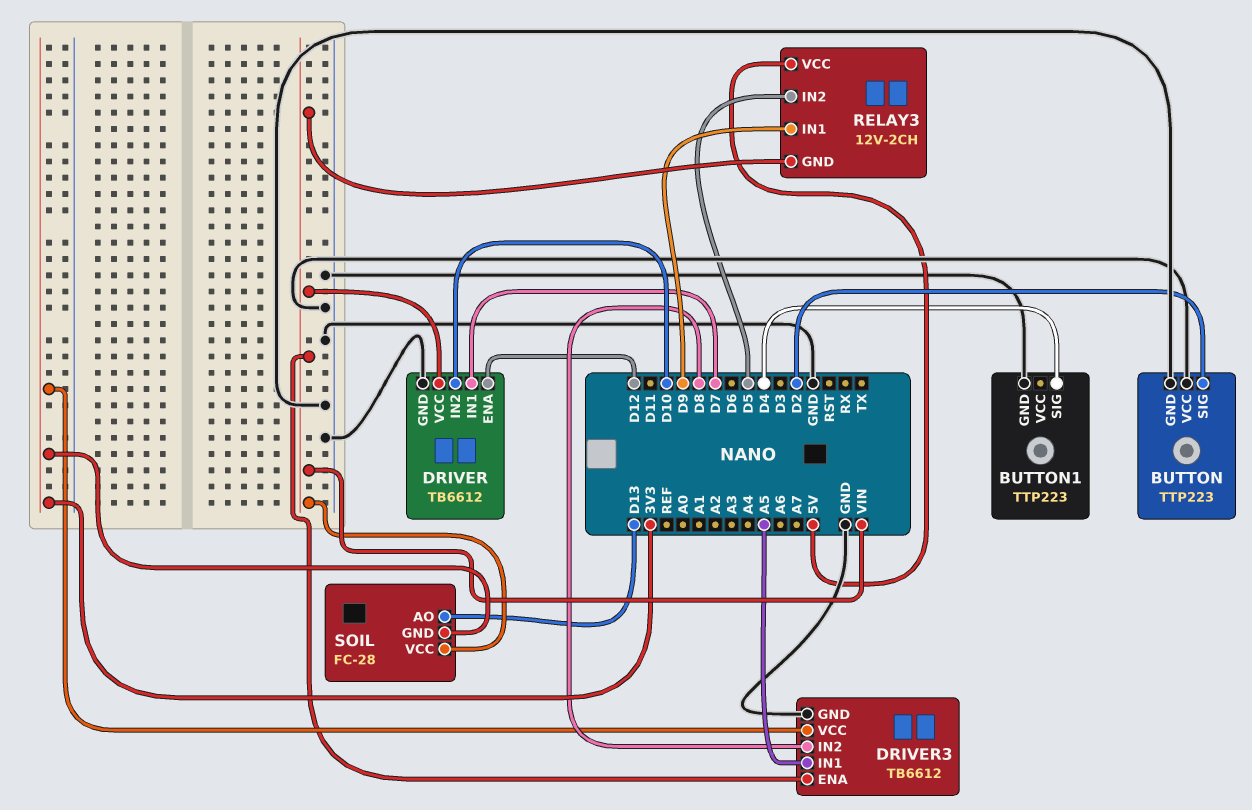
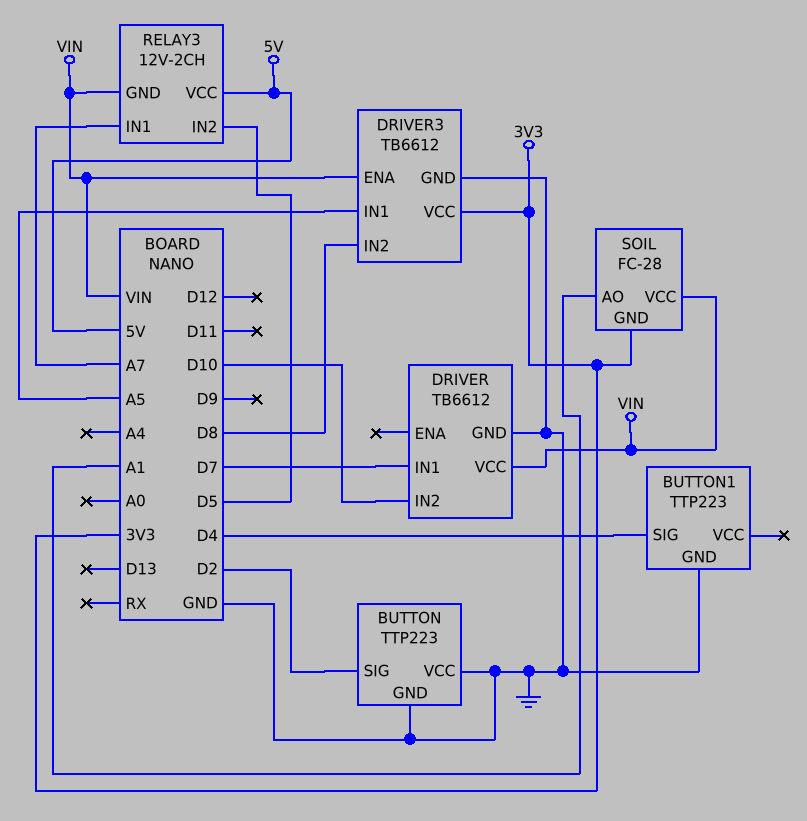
DRIVER pin ENA: D12 -> none
RELAY3 pin IN1: D9 -> A7
SOIL pin AO: D13 -> A1

